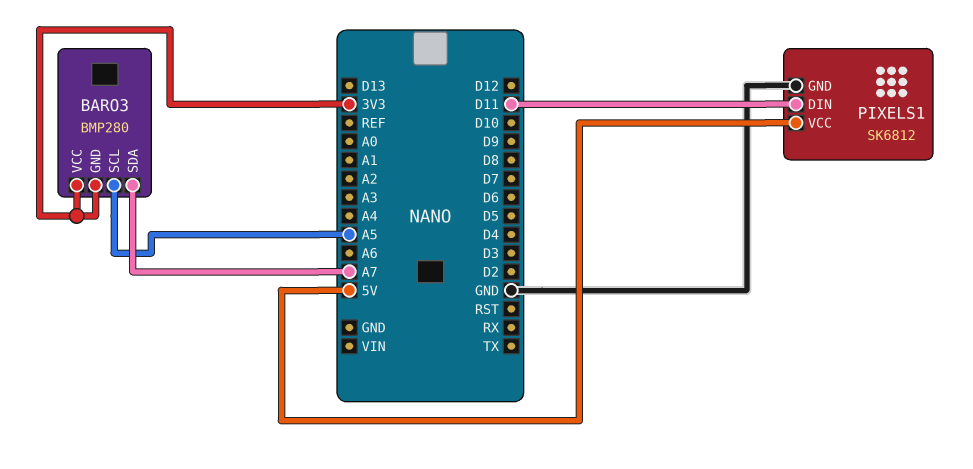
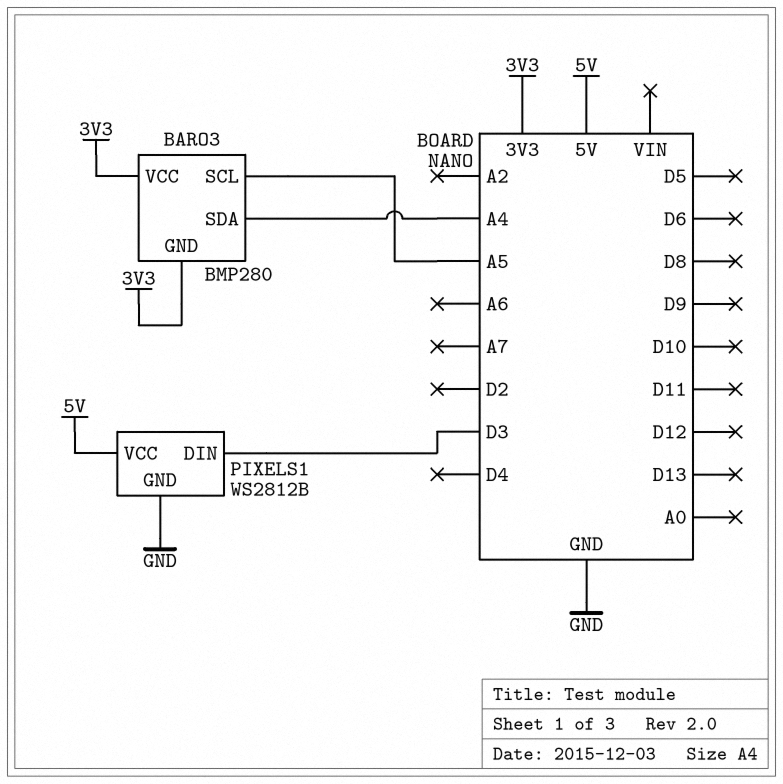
BARO3 pin SDA: A7 -> A4
PIXELS1: SK6812 -> WS2812B
PIXELS1 pin DIN: D11 -> D3

